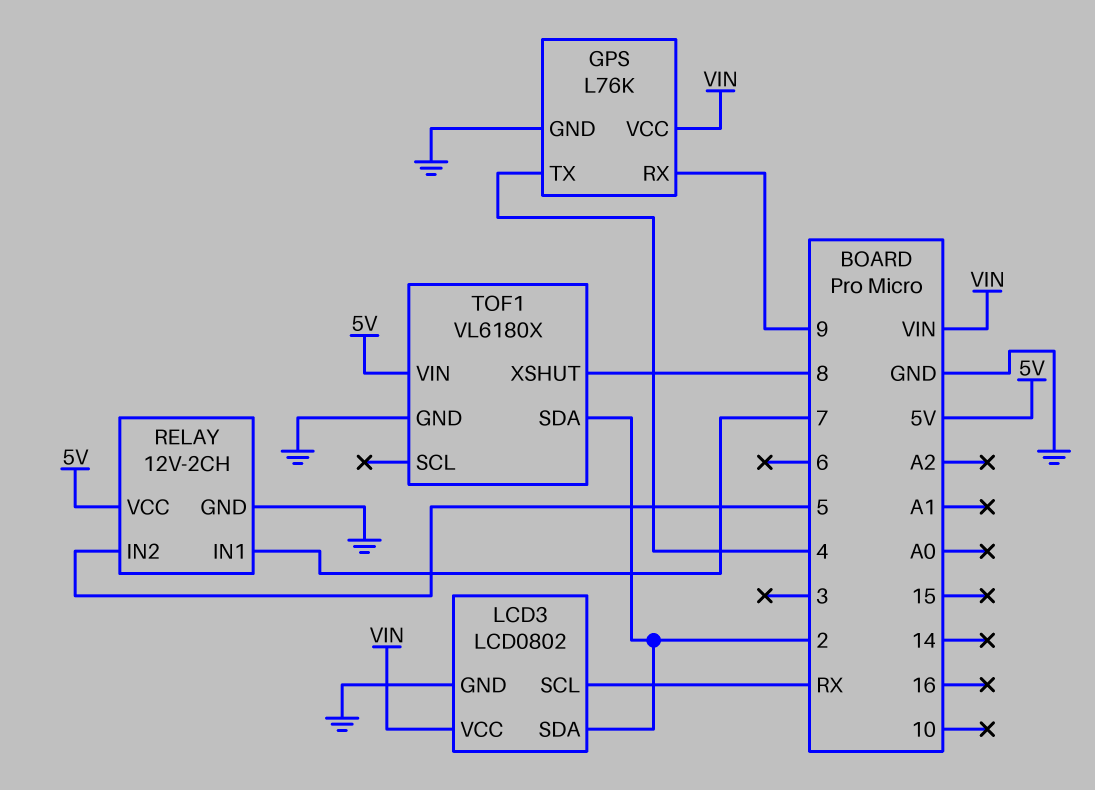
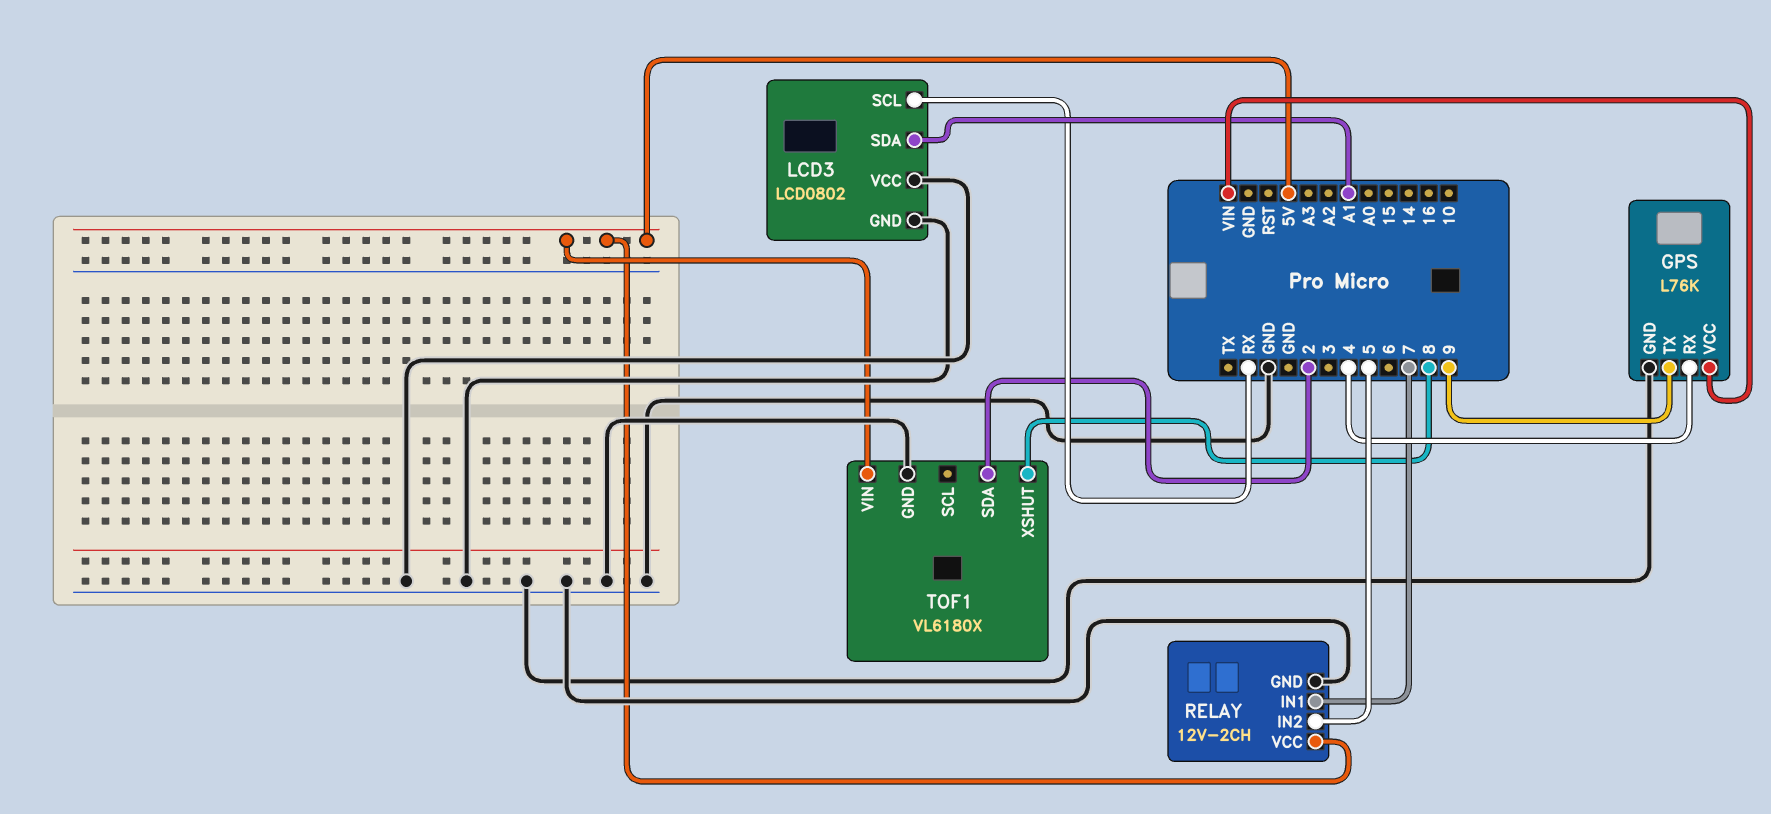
GPS pin RX: 9 -> 4
GPS pin TX: 4 -> 9
LCD3 pin SDA: 2 -> A1
LCD3 pin VCC: VIN -> GND

